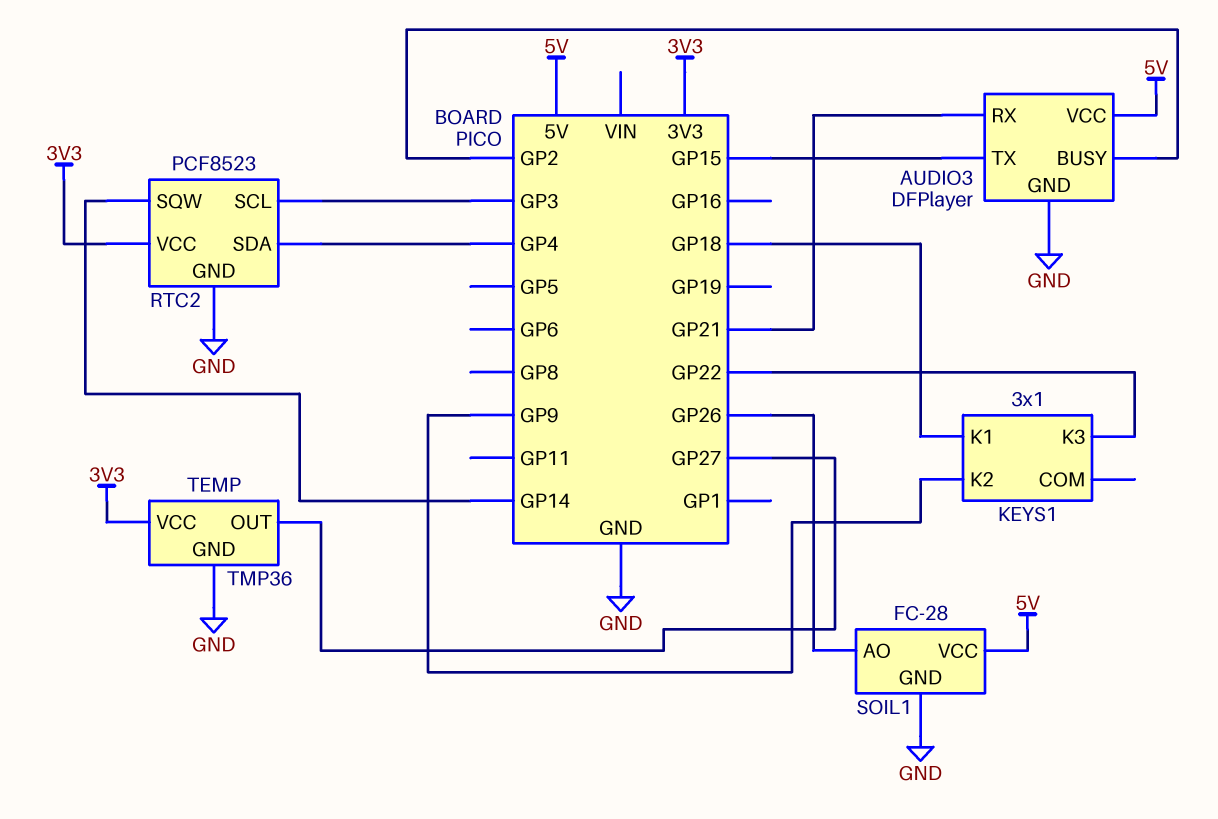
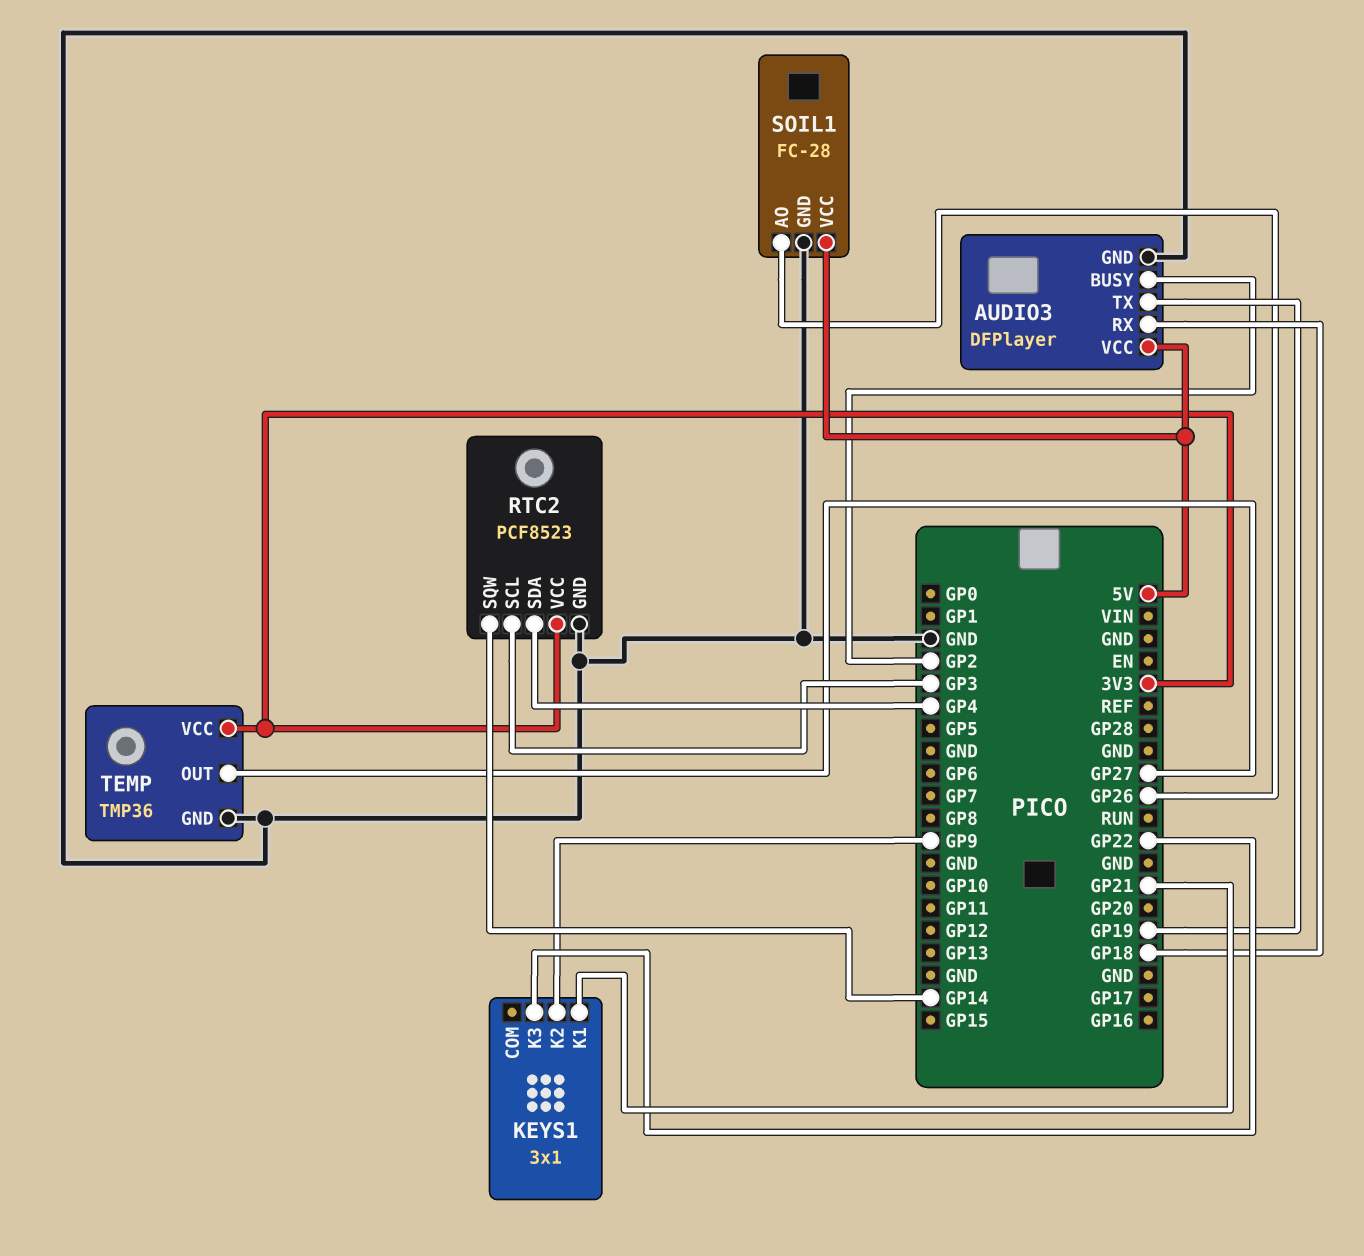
AUDIO3 pin RX: GP21 -> GP18
AUDIO3 pin TX: GP15 -> GP19
KEYS1 pin K1: GP18 -> GP21

